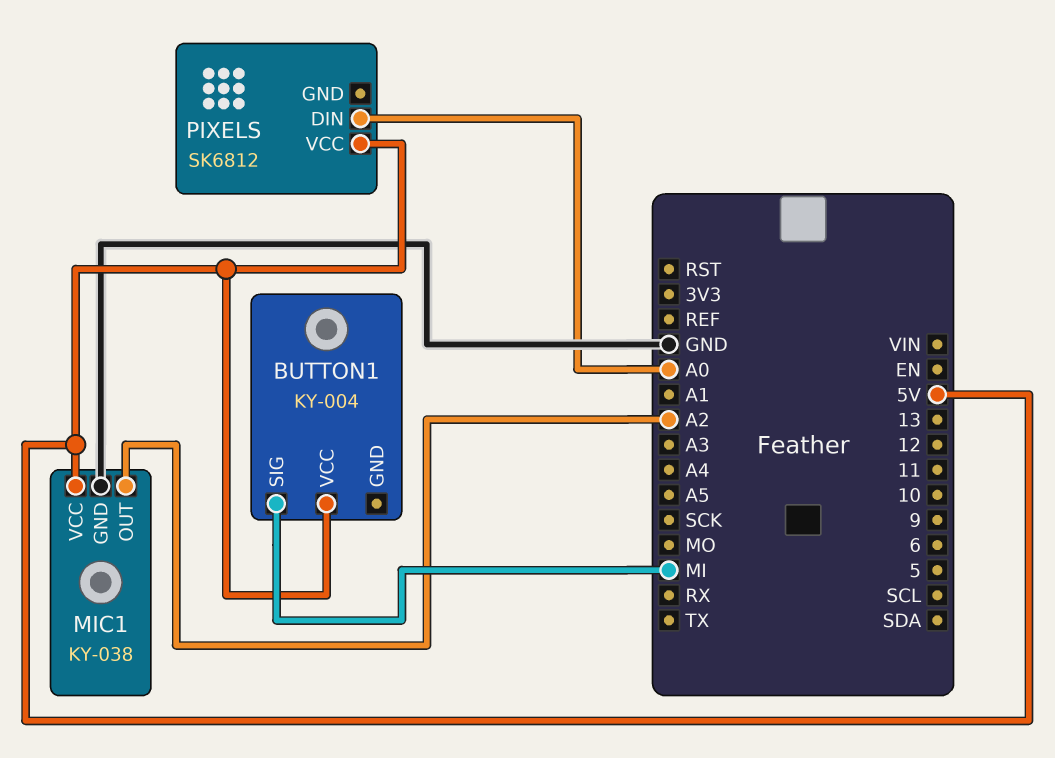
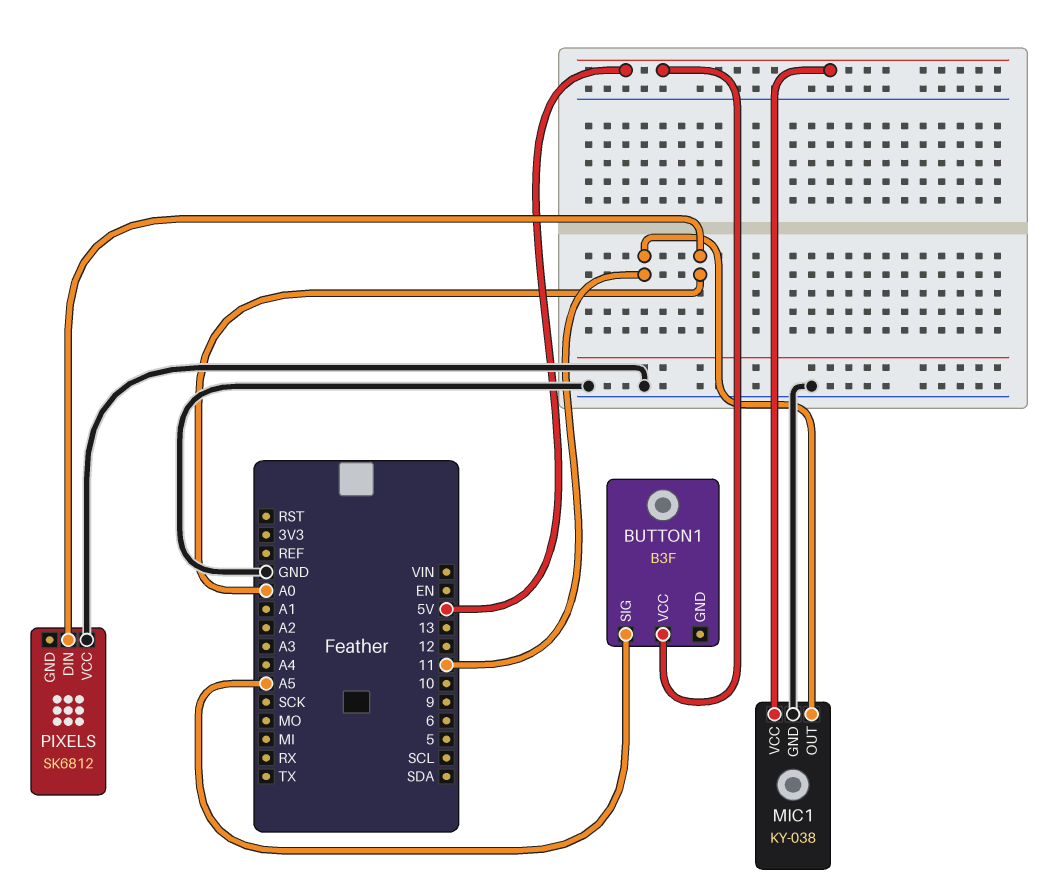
BUTTON1: KY-004 -> B3F
BUTTON1 pin SIG: MI -> A5
MIC1 pin OUT: A2 -> 11
PIXELS pin VCC: 5V -> GND

